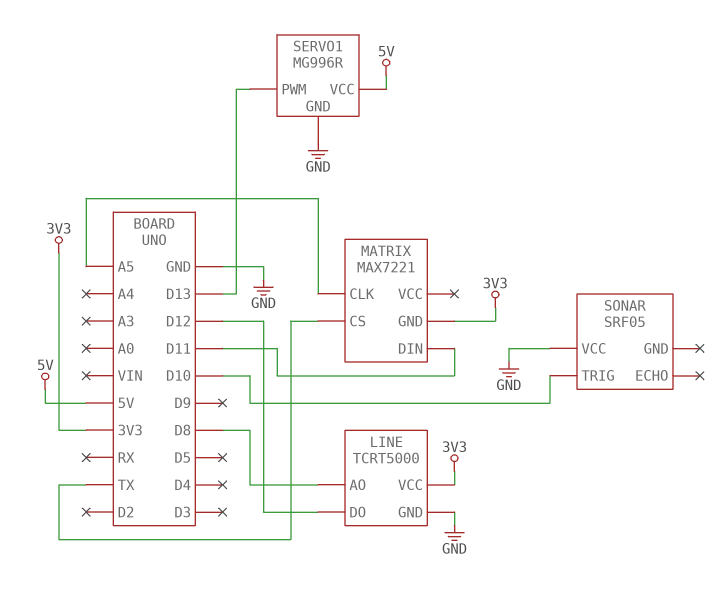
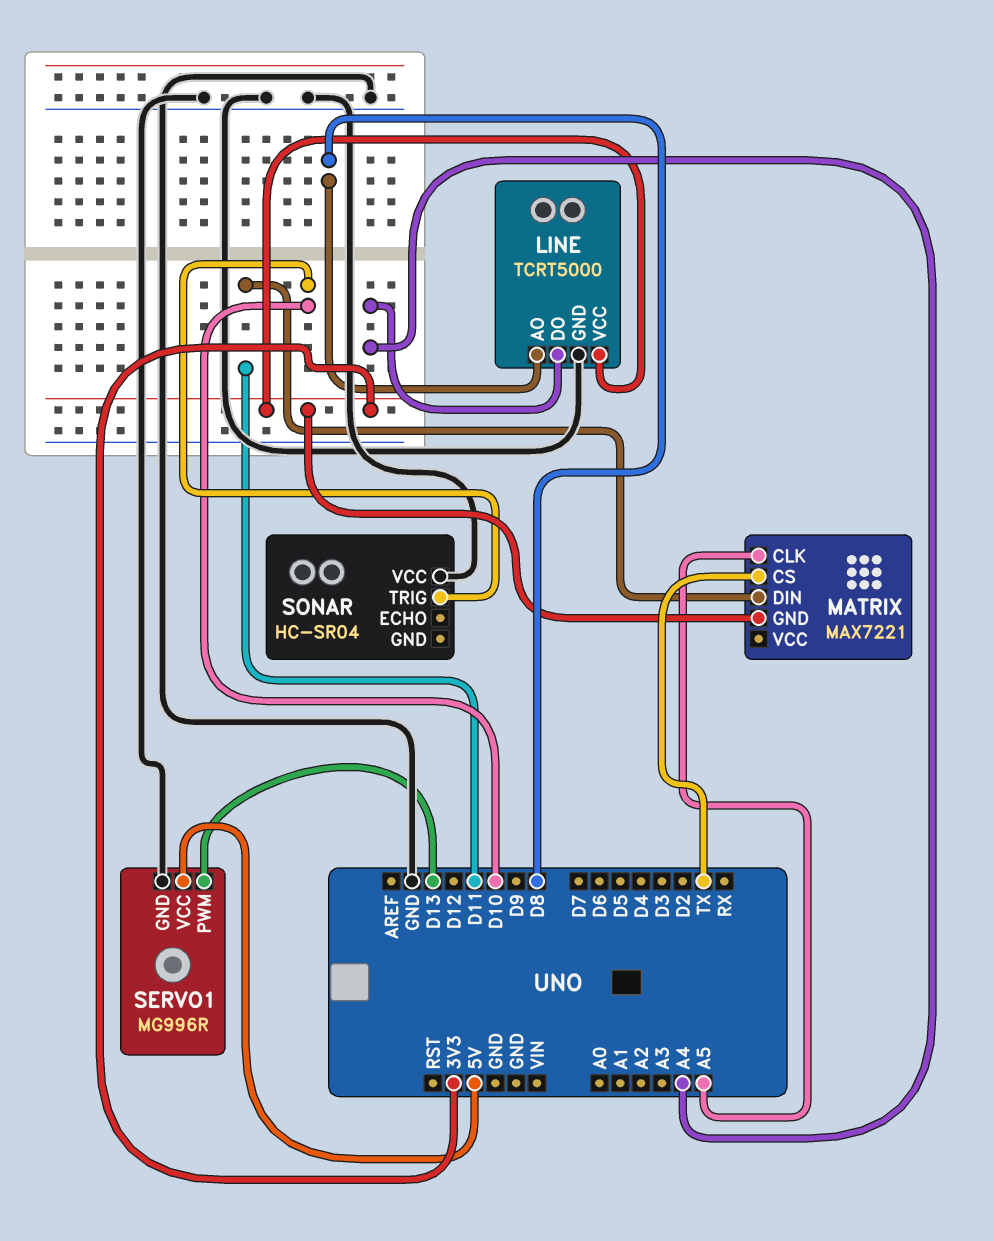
LINE pin DO: D12 -> A4
SONAR: SRF05 -> HC-SR04

